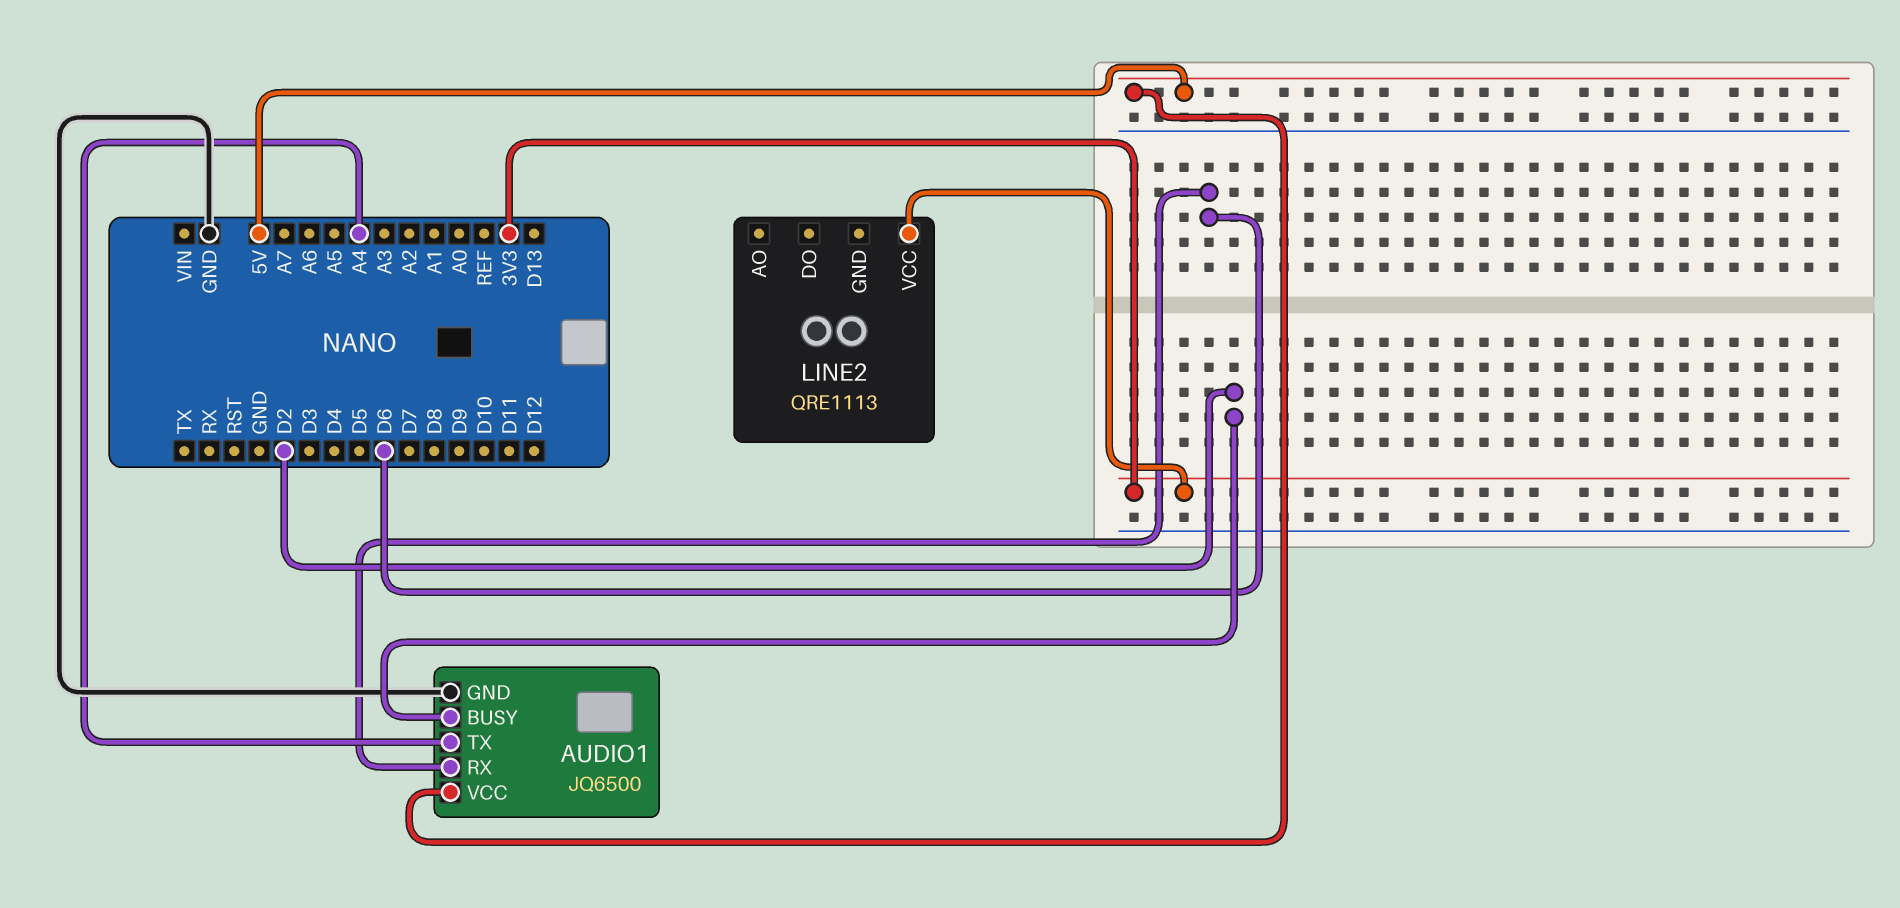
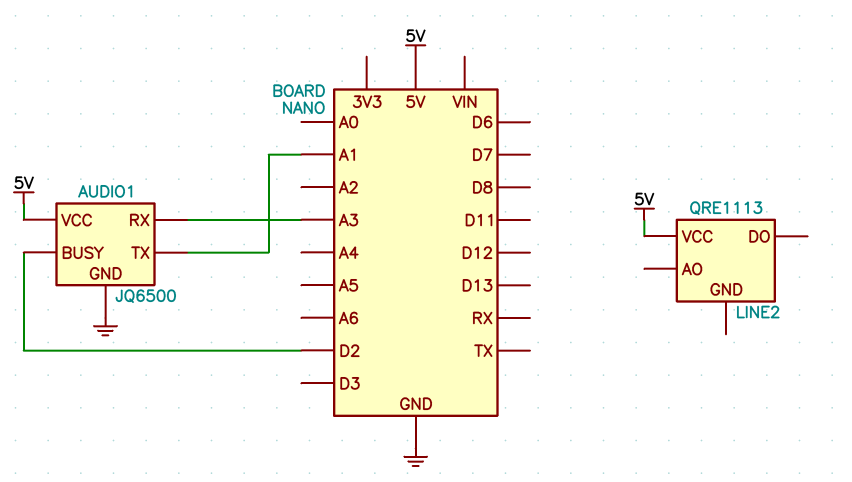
AUDIO1 pin RX: D6 -> A3
AUDIO1 pin TX: A4 -> A1
LINE2 pin VCC: 3V3 -> 5V

